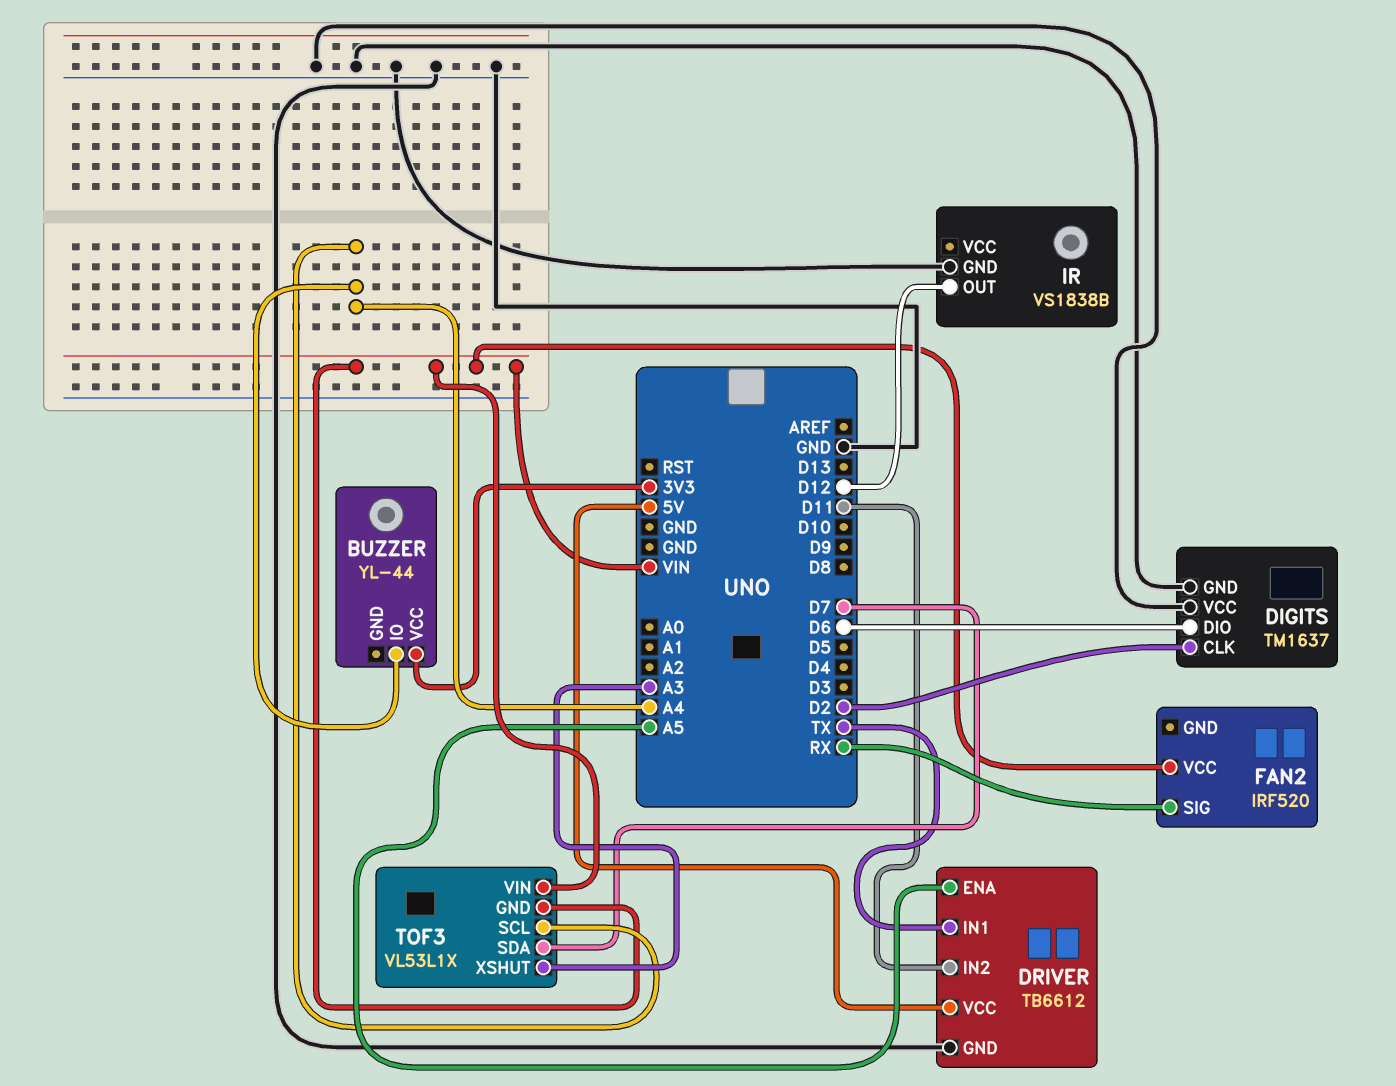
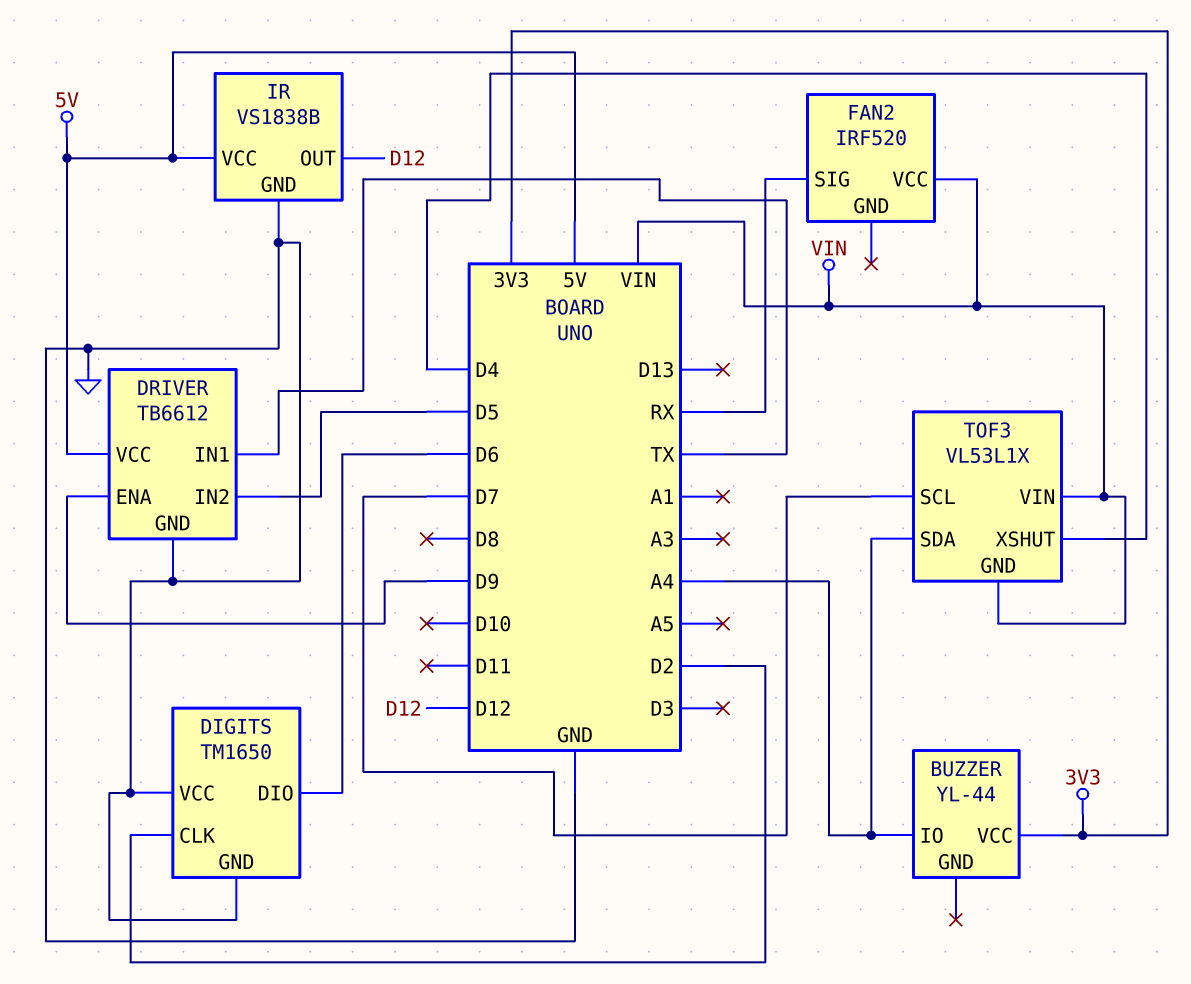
DIGITS: TM1637 -> TM1650
DRIVER pin ENA: A5 -> D9
DRIVER pin IN2: D11 -> D5
IR pin VCC: none -> 5V
TOF3 pin SCL: A4 -> D7
TOF3 pin SDA: D7 -> A4
TOF3 pin XSHUT: A3 -> D4

